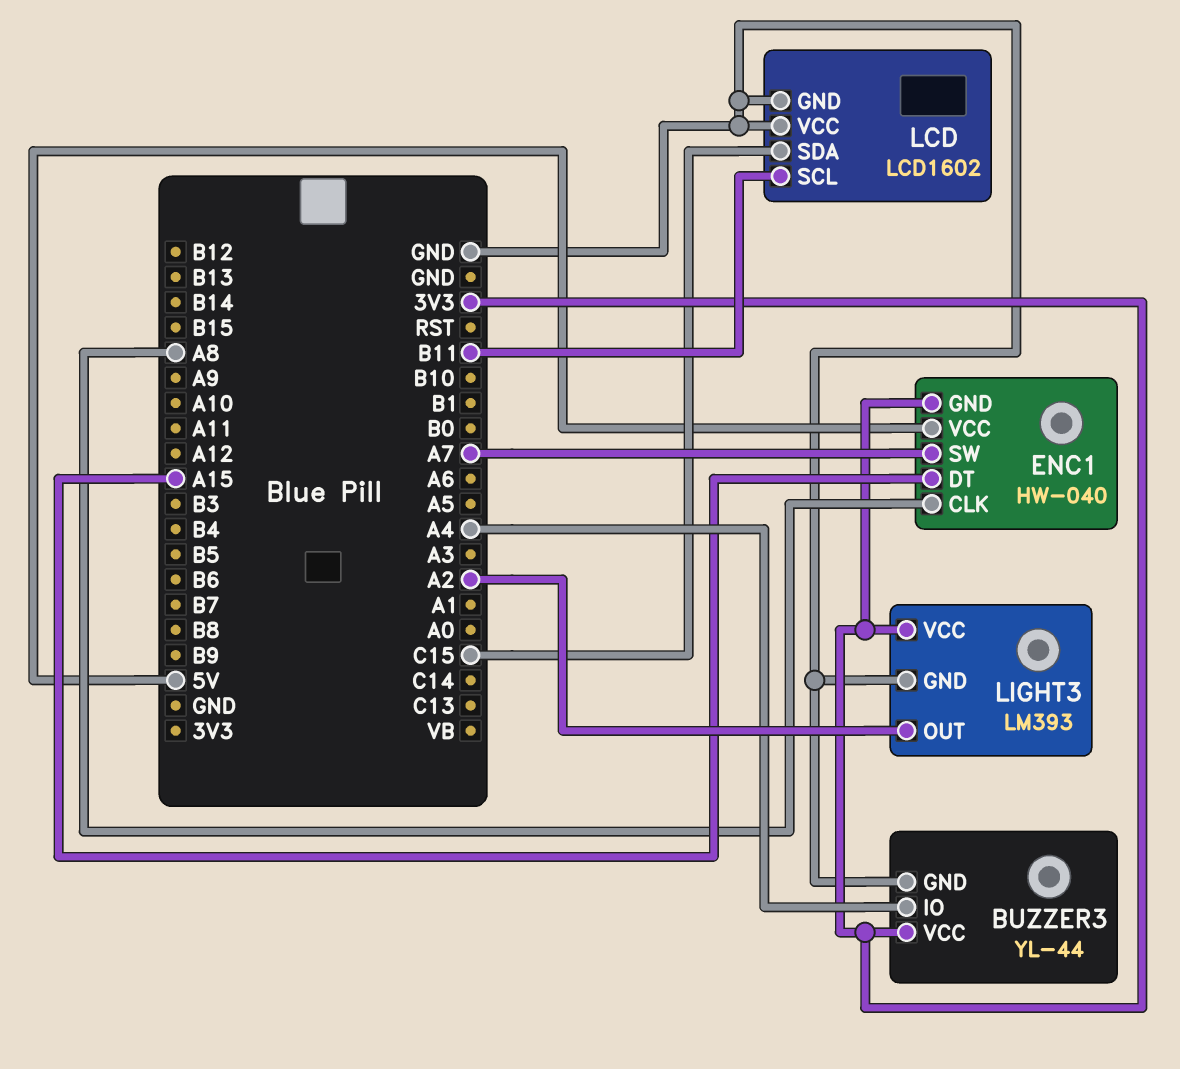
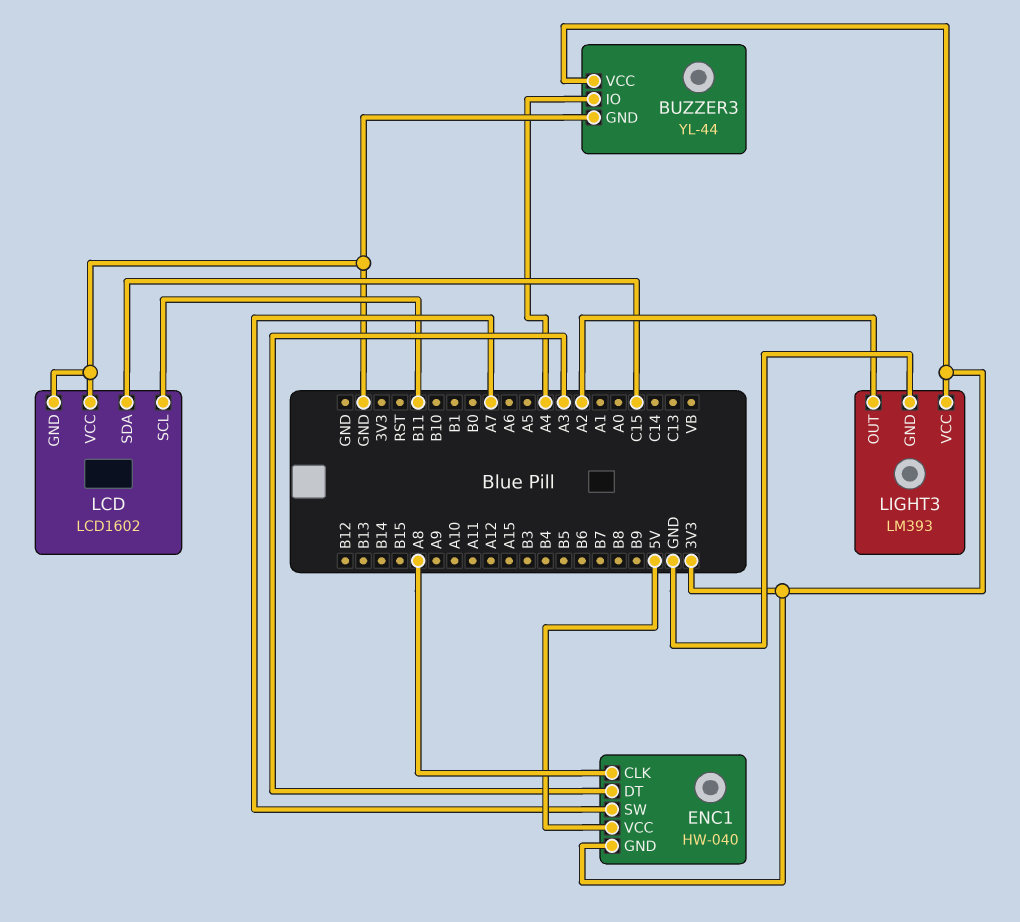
ENC1 pin DT: A15 -> A3

